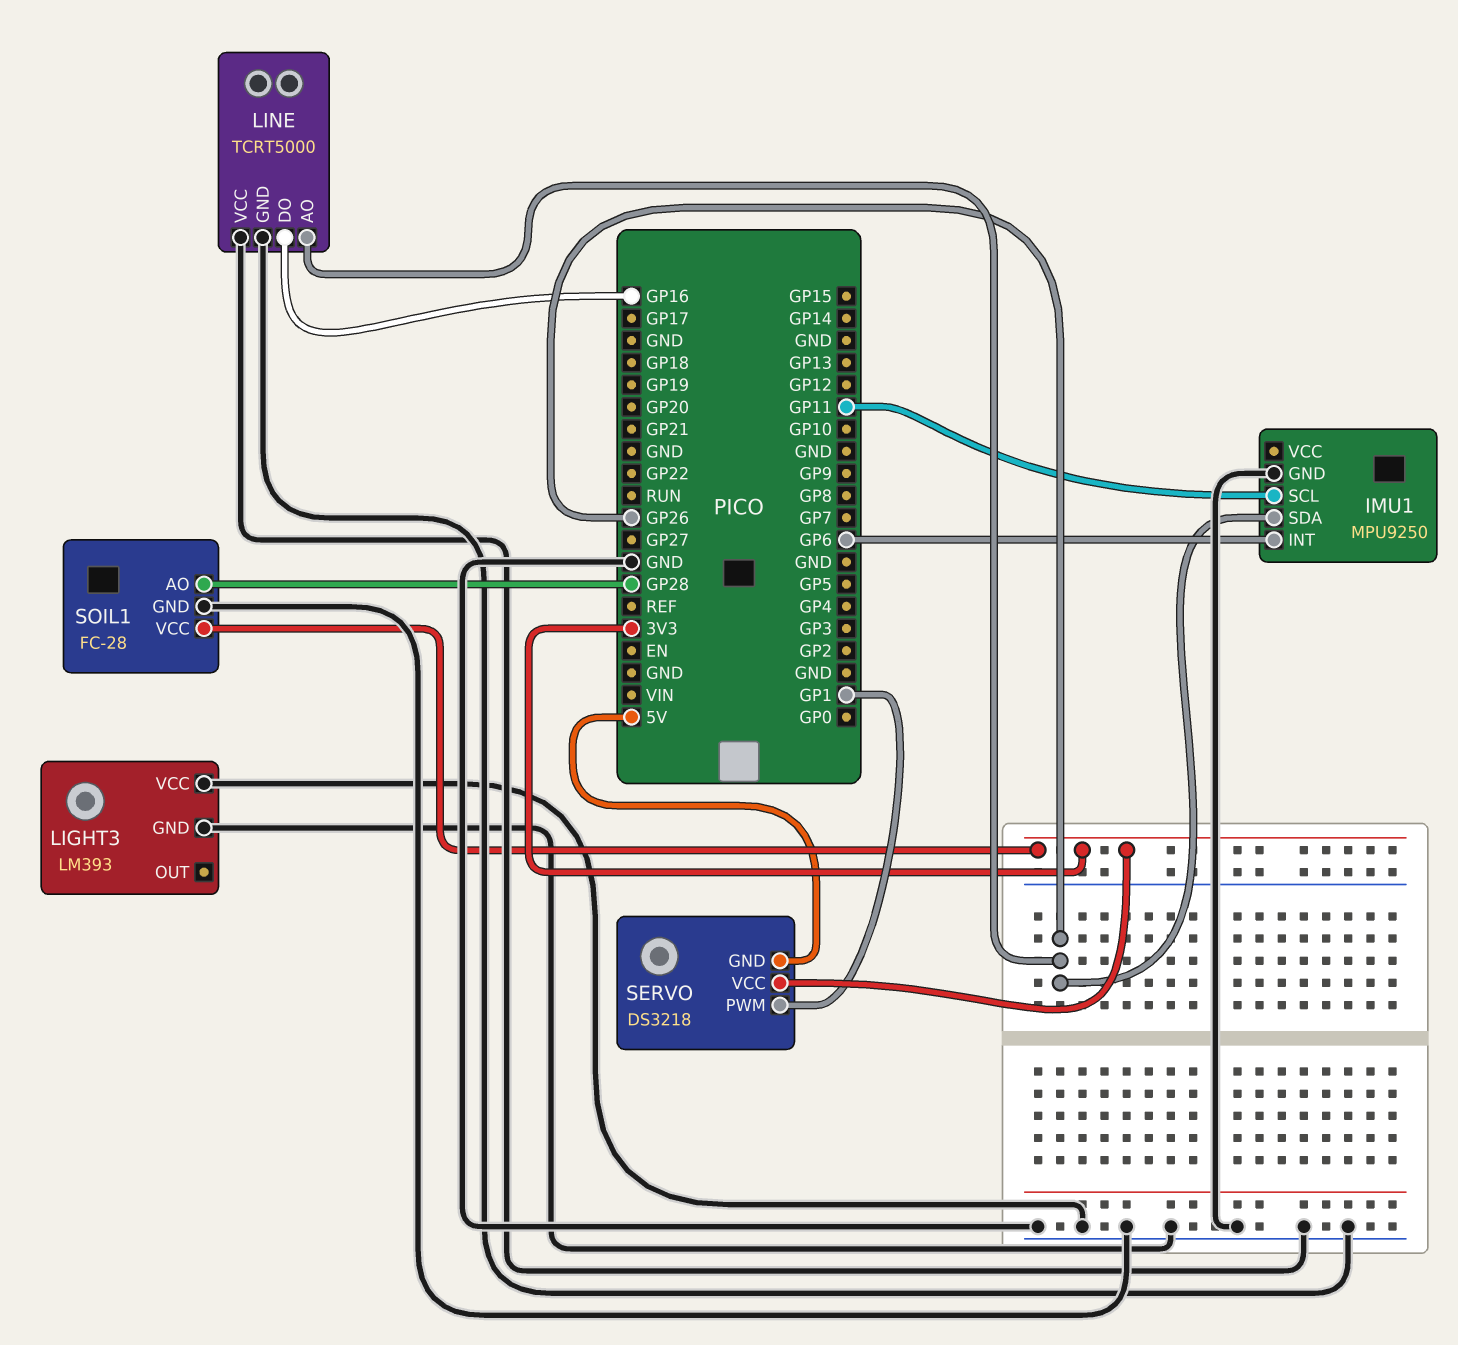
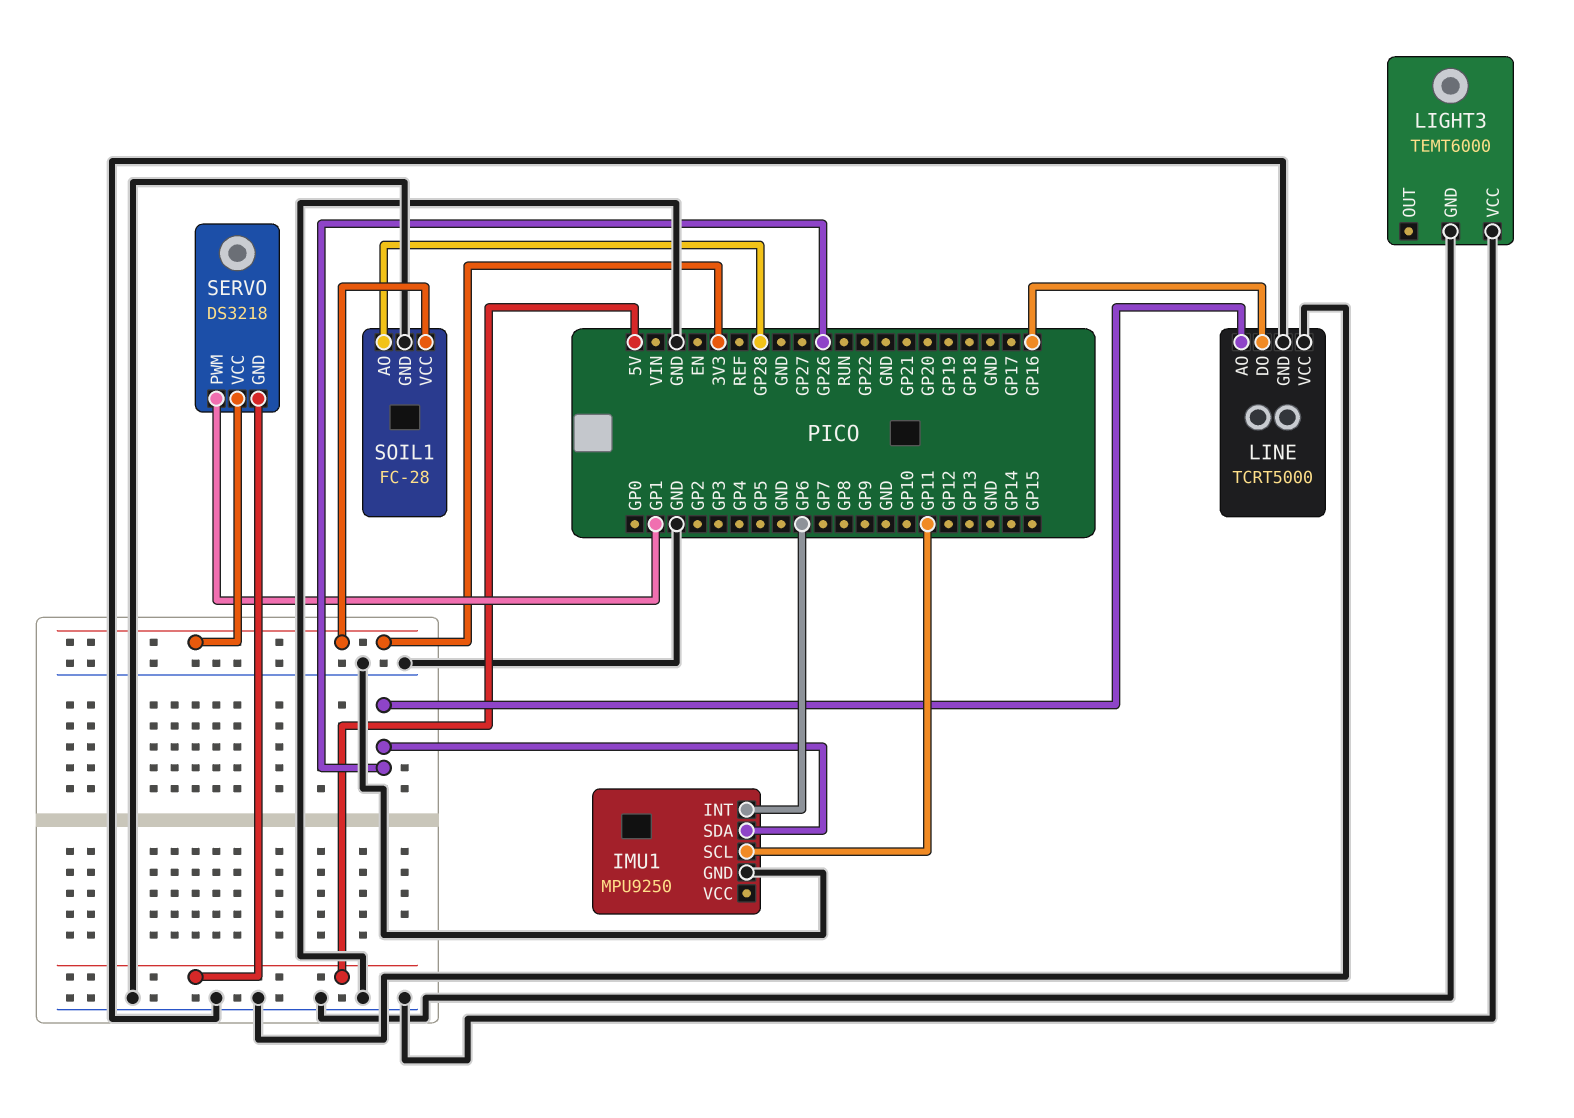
LIGHT3: LM393 -> TEMT6000

